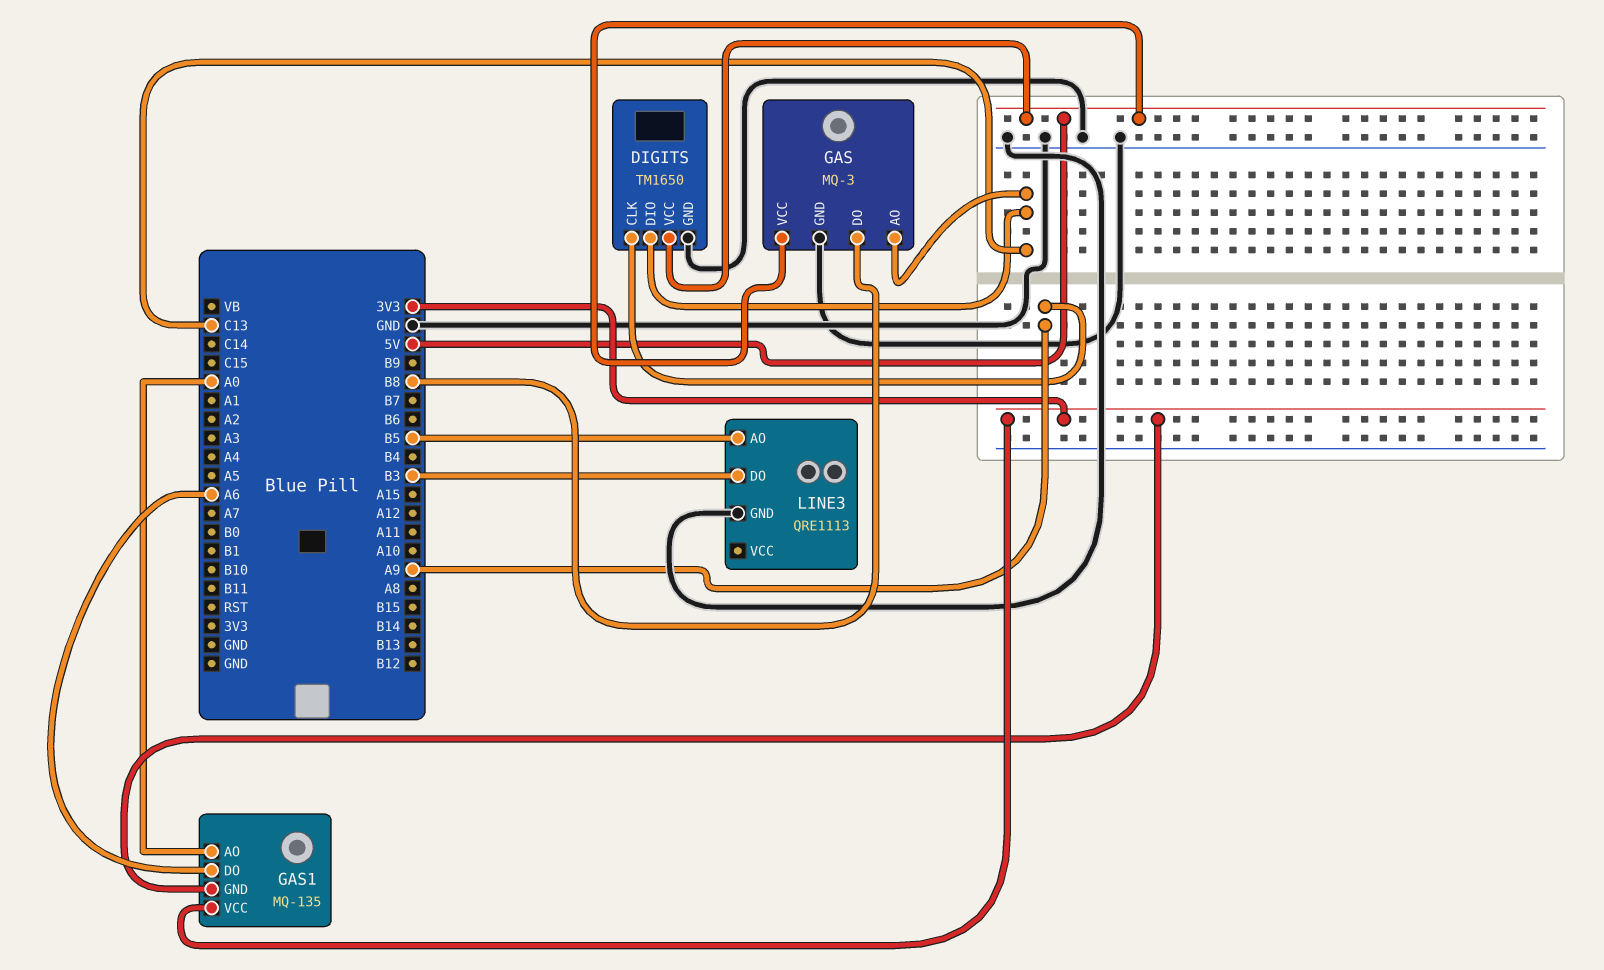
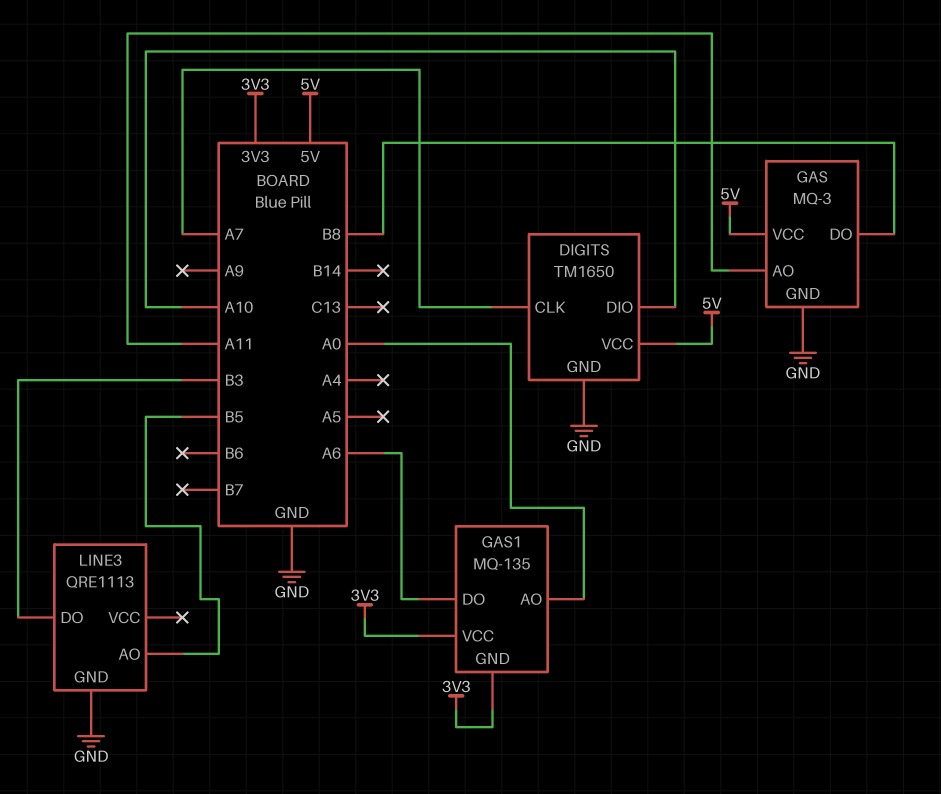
DIGITS pin CLK: A9 -> A7
DIGITS pin DIO: C13 -> A10
GAS pin AO: C13 -> A11

